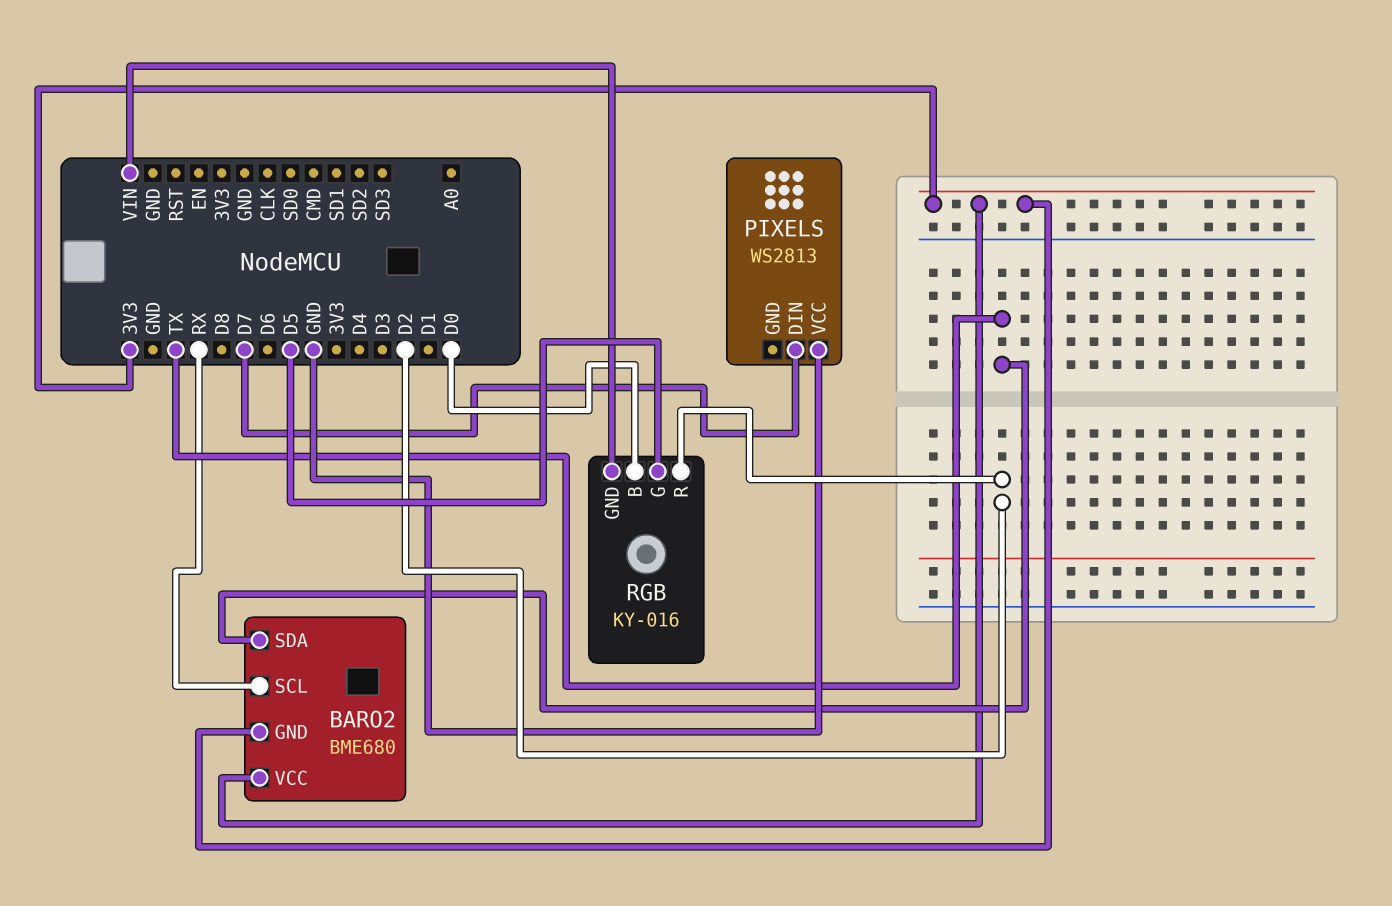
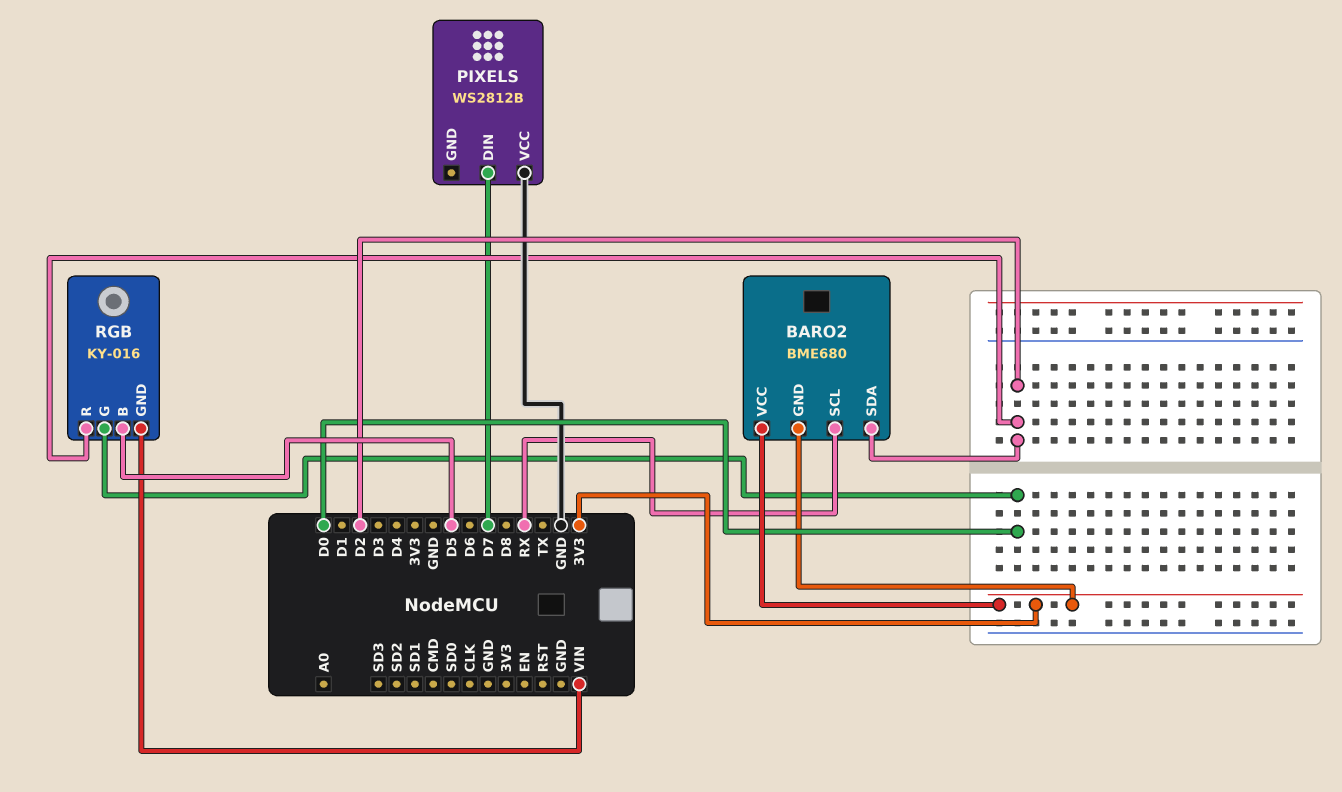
BARO2 pin SDA: TX -> D2
PIXELS: WS2813 -> WS2812B
RGB pin B: D0 -> D5
RGB pin G: D5 -> D0

